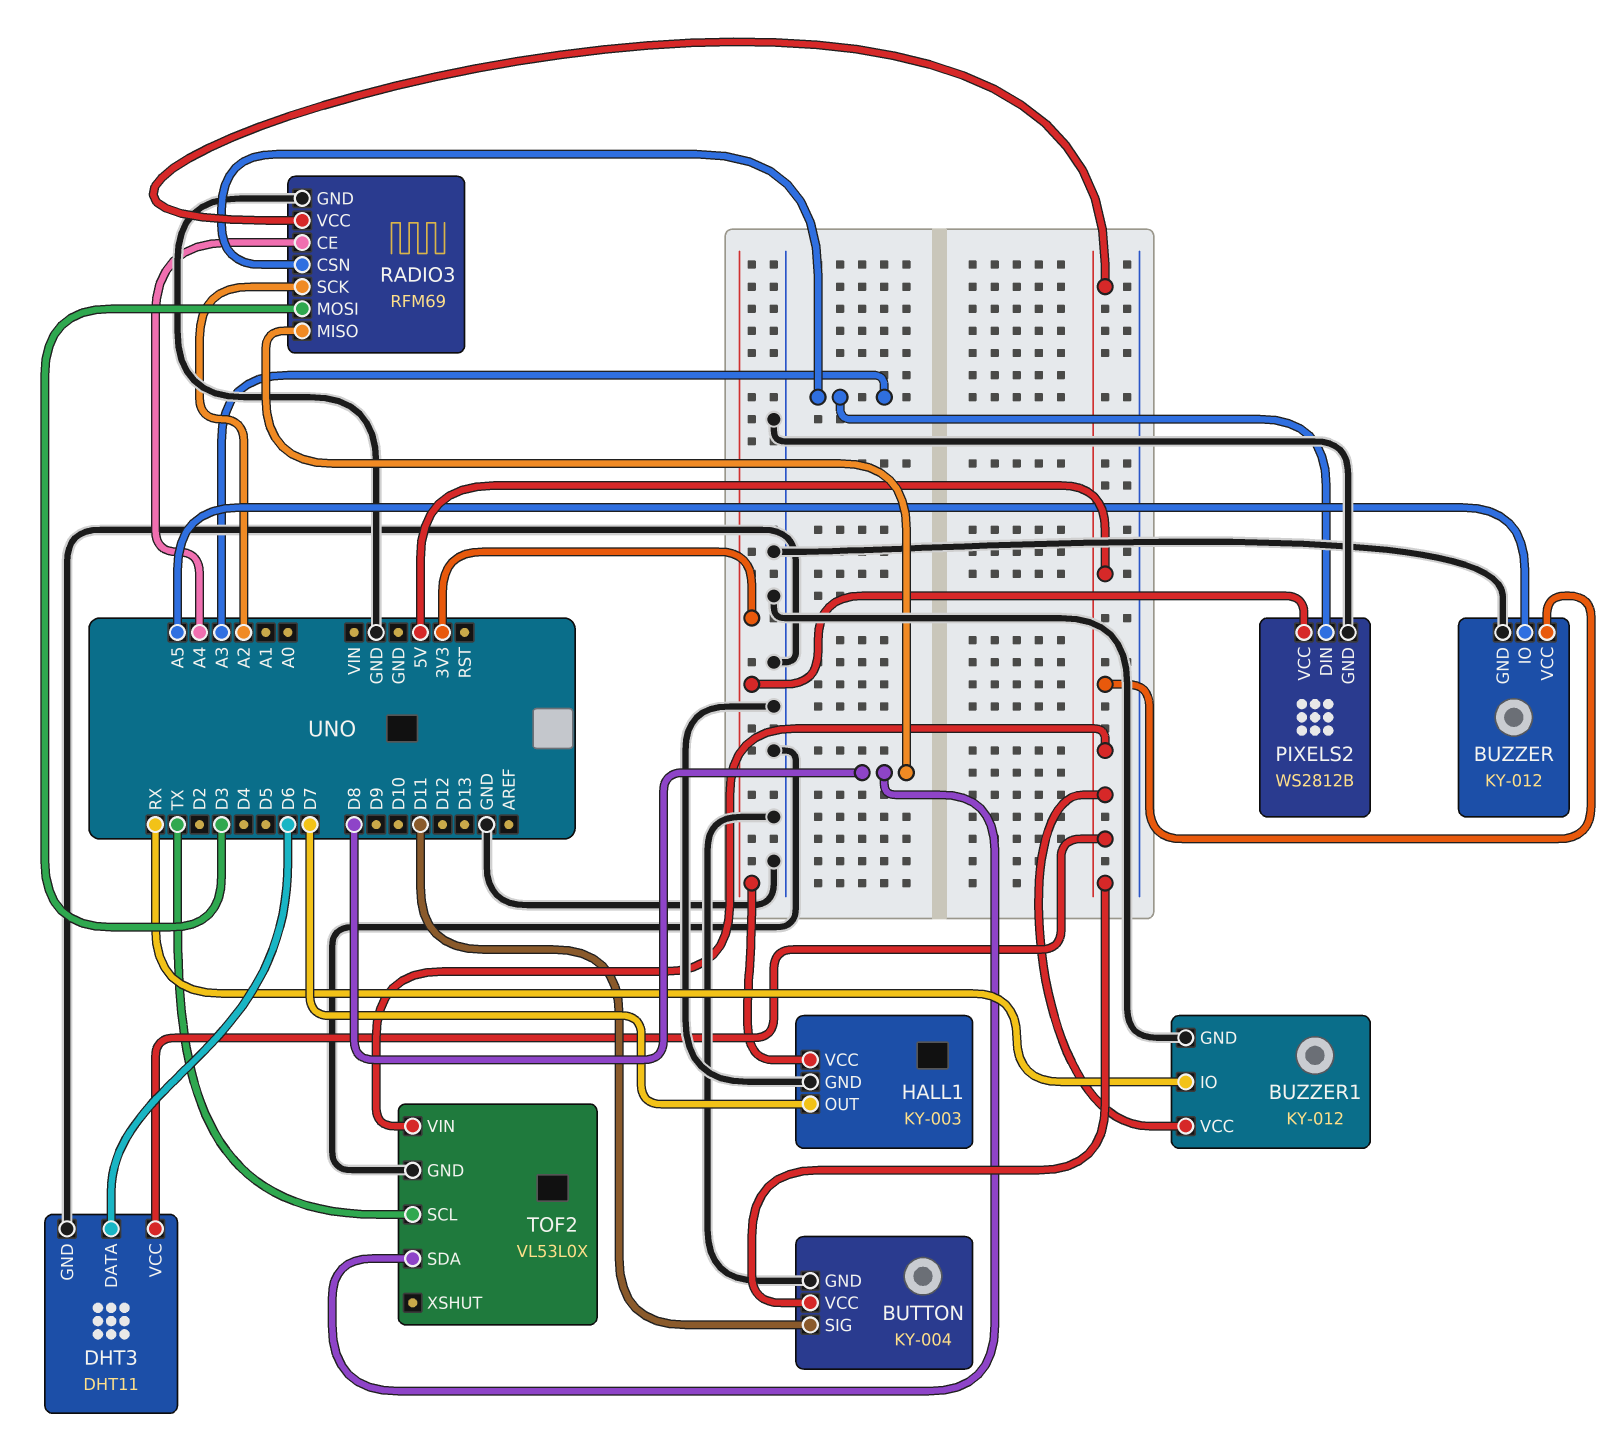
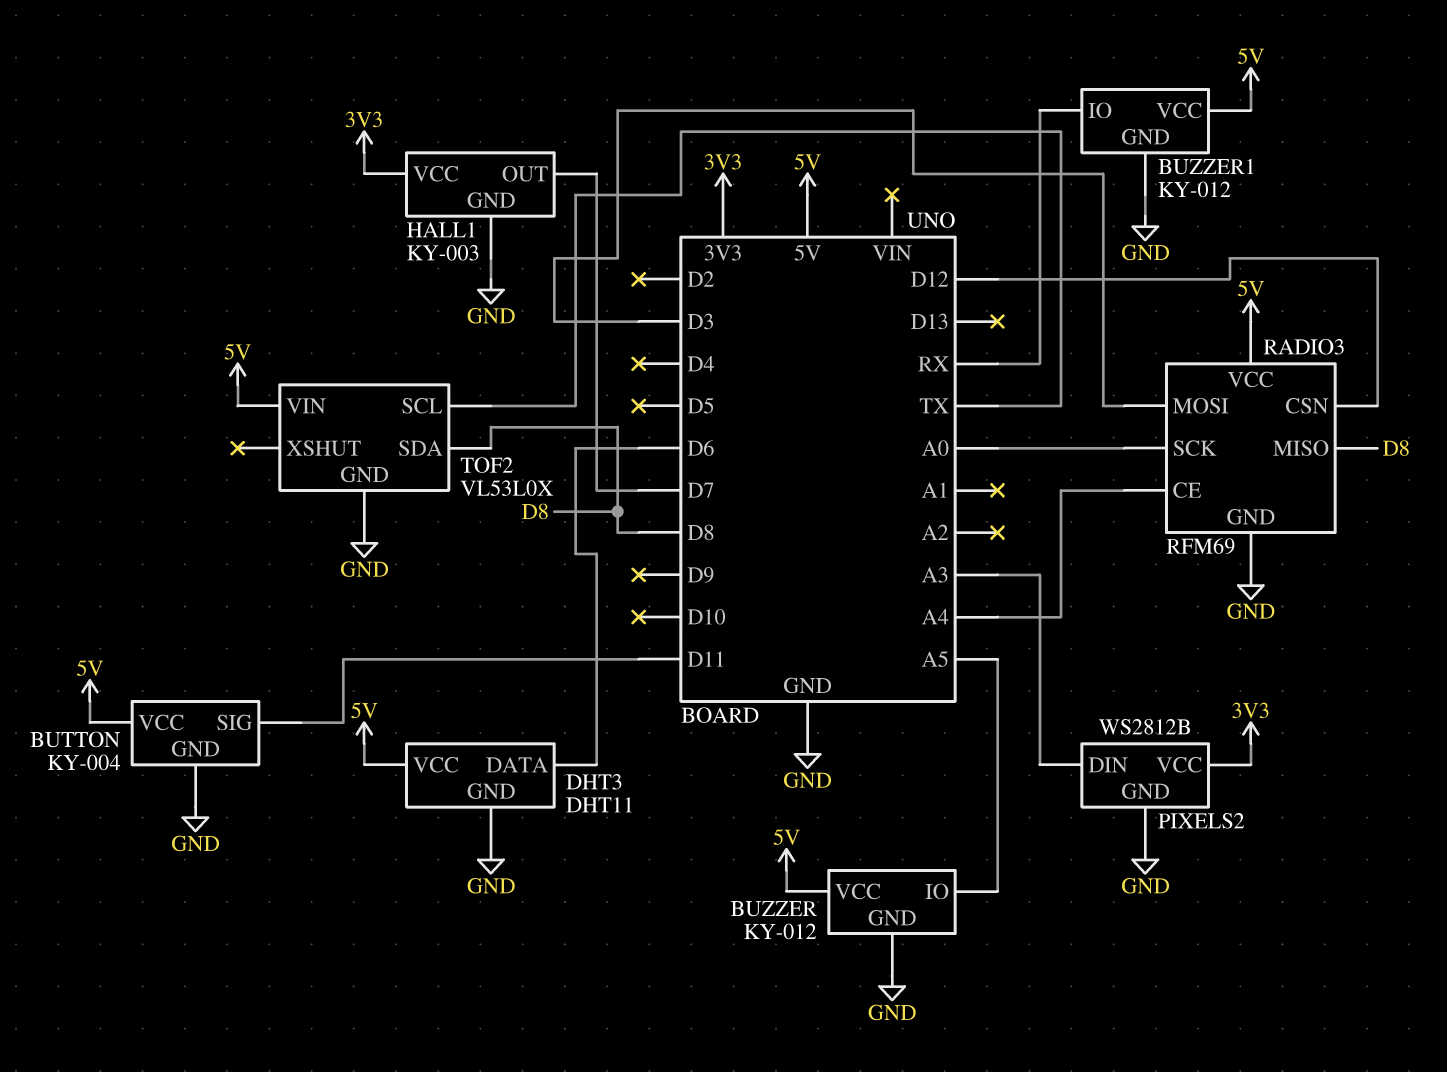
RADIO3 pin CSN: A3 -> D12
RADIO3 pin SCK: A2 -> A0

